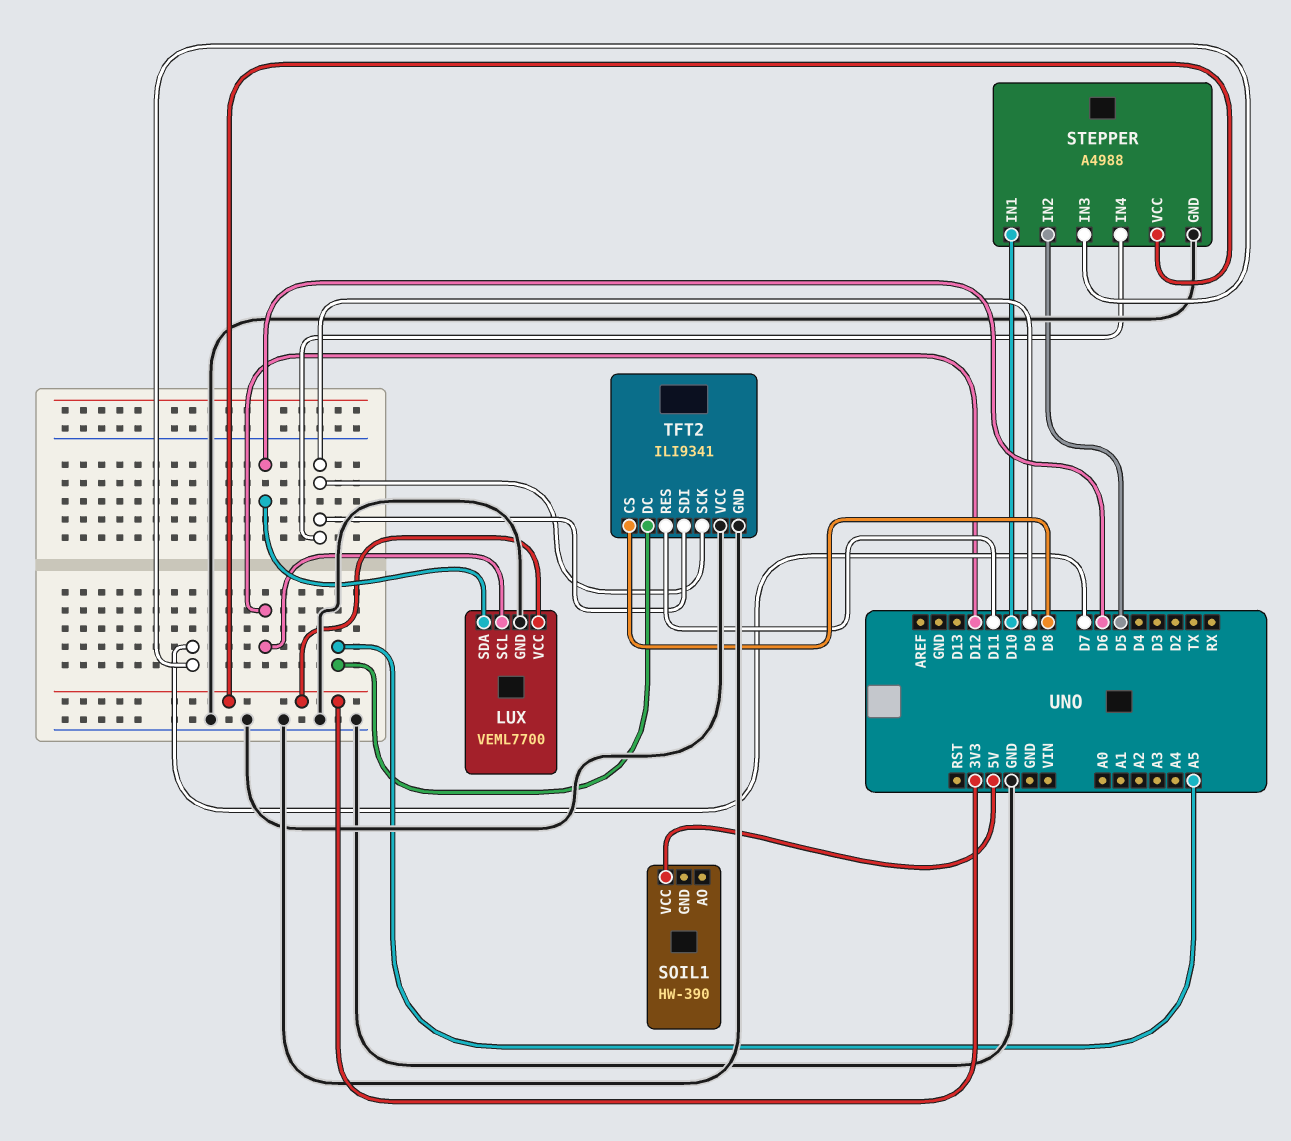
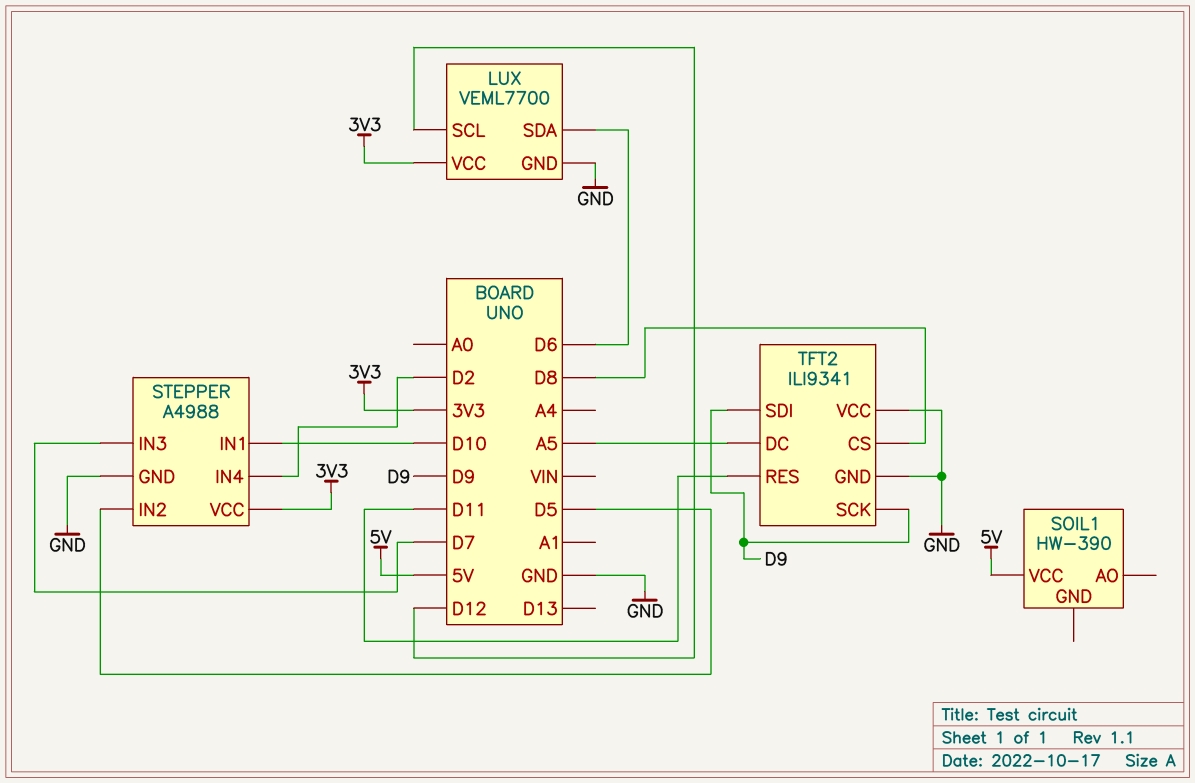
STEPPER pin IN4: D9 -> D2

